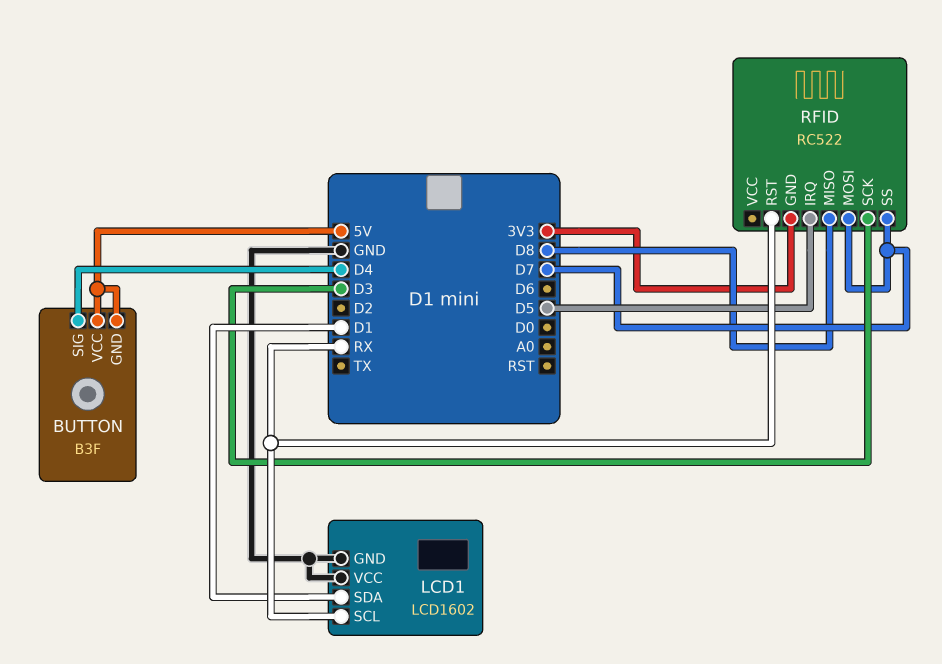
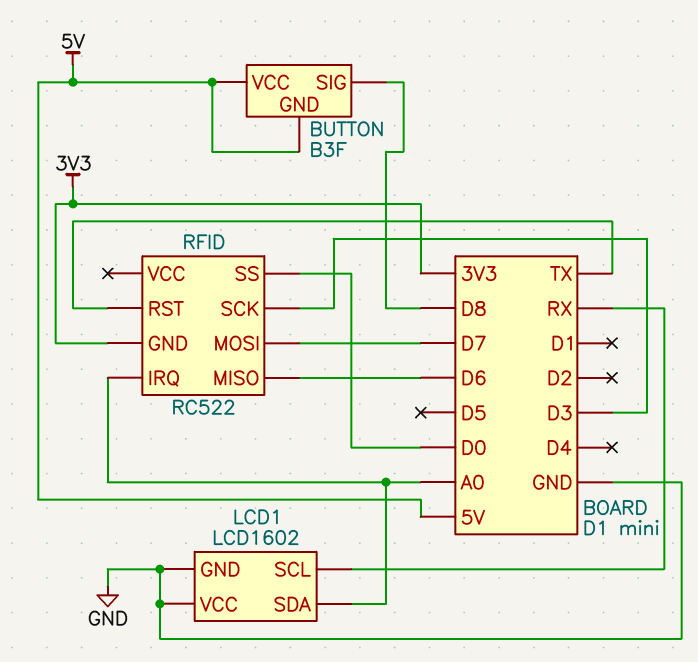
BUTTON pin SIG: D4 -> D8
LCD1 pin SDA: D1 -> A0
RFID pin IRQ: D5 -> A0
RFID pin MISO: D8 -> D6
RFID pin RST: RX -> TX
RFID pin SS: D7 -> D0

